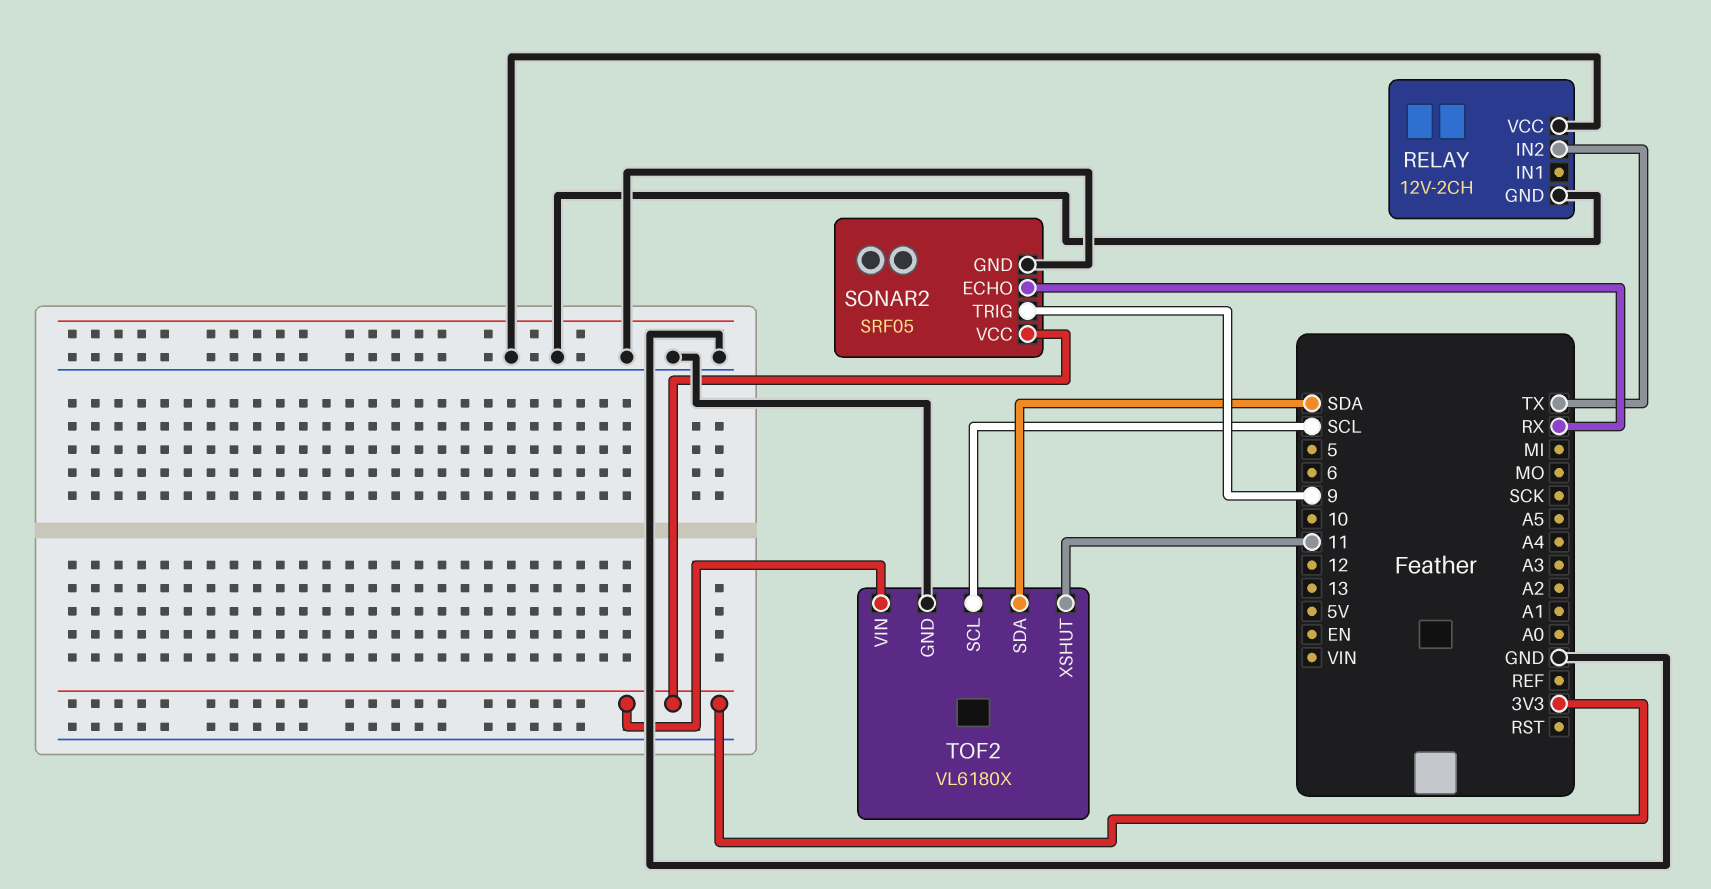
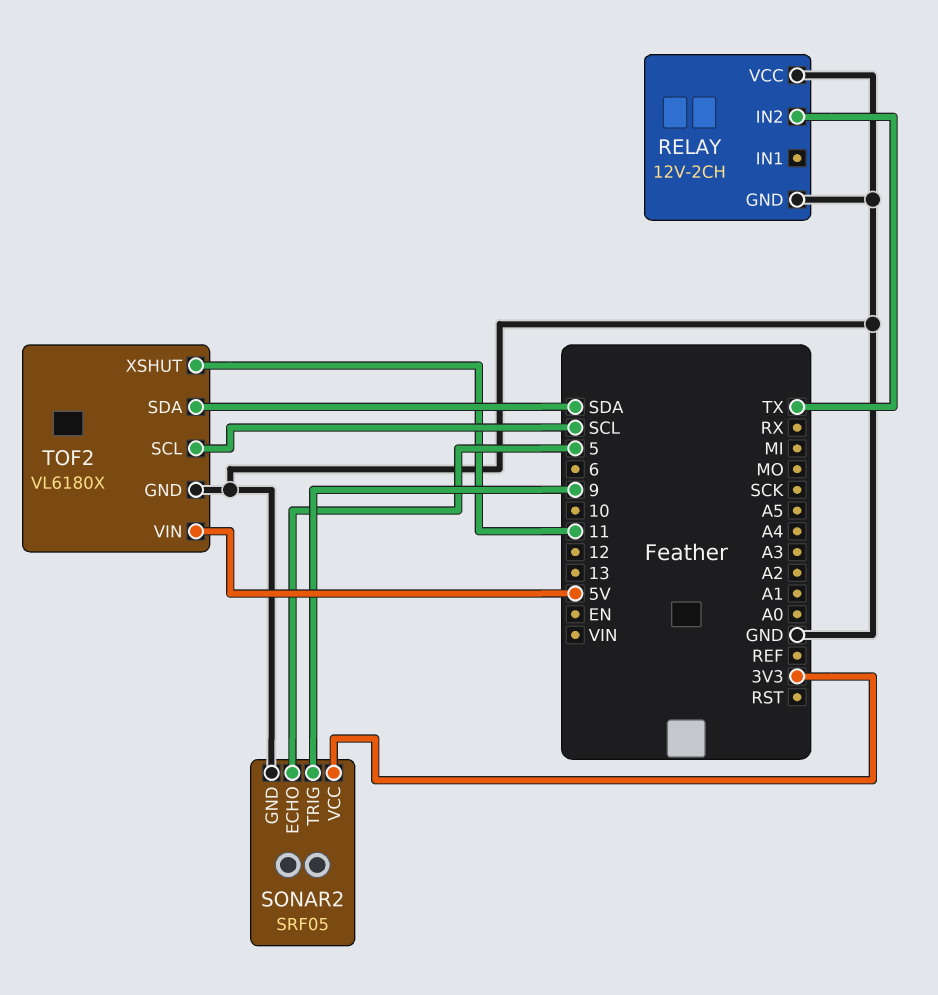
SONAR2 pin ECHO: RX -> 5
TOF2 pin VIN: 3V3 -> 5V

